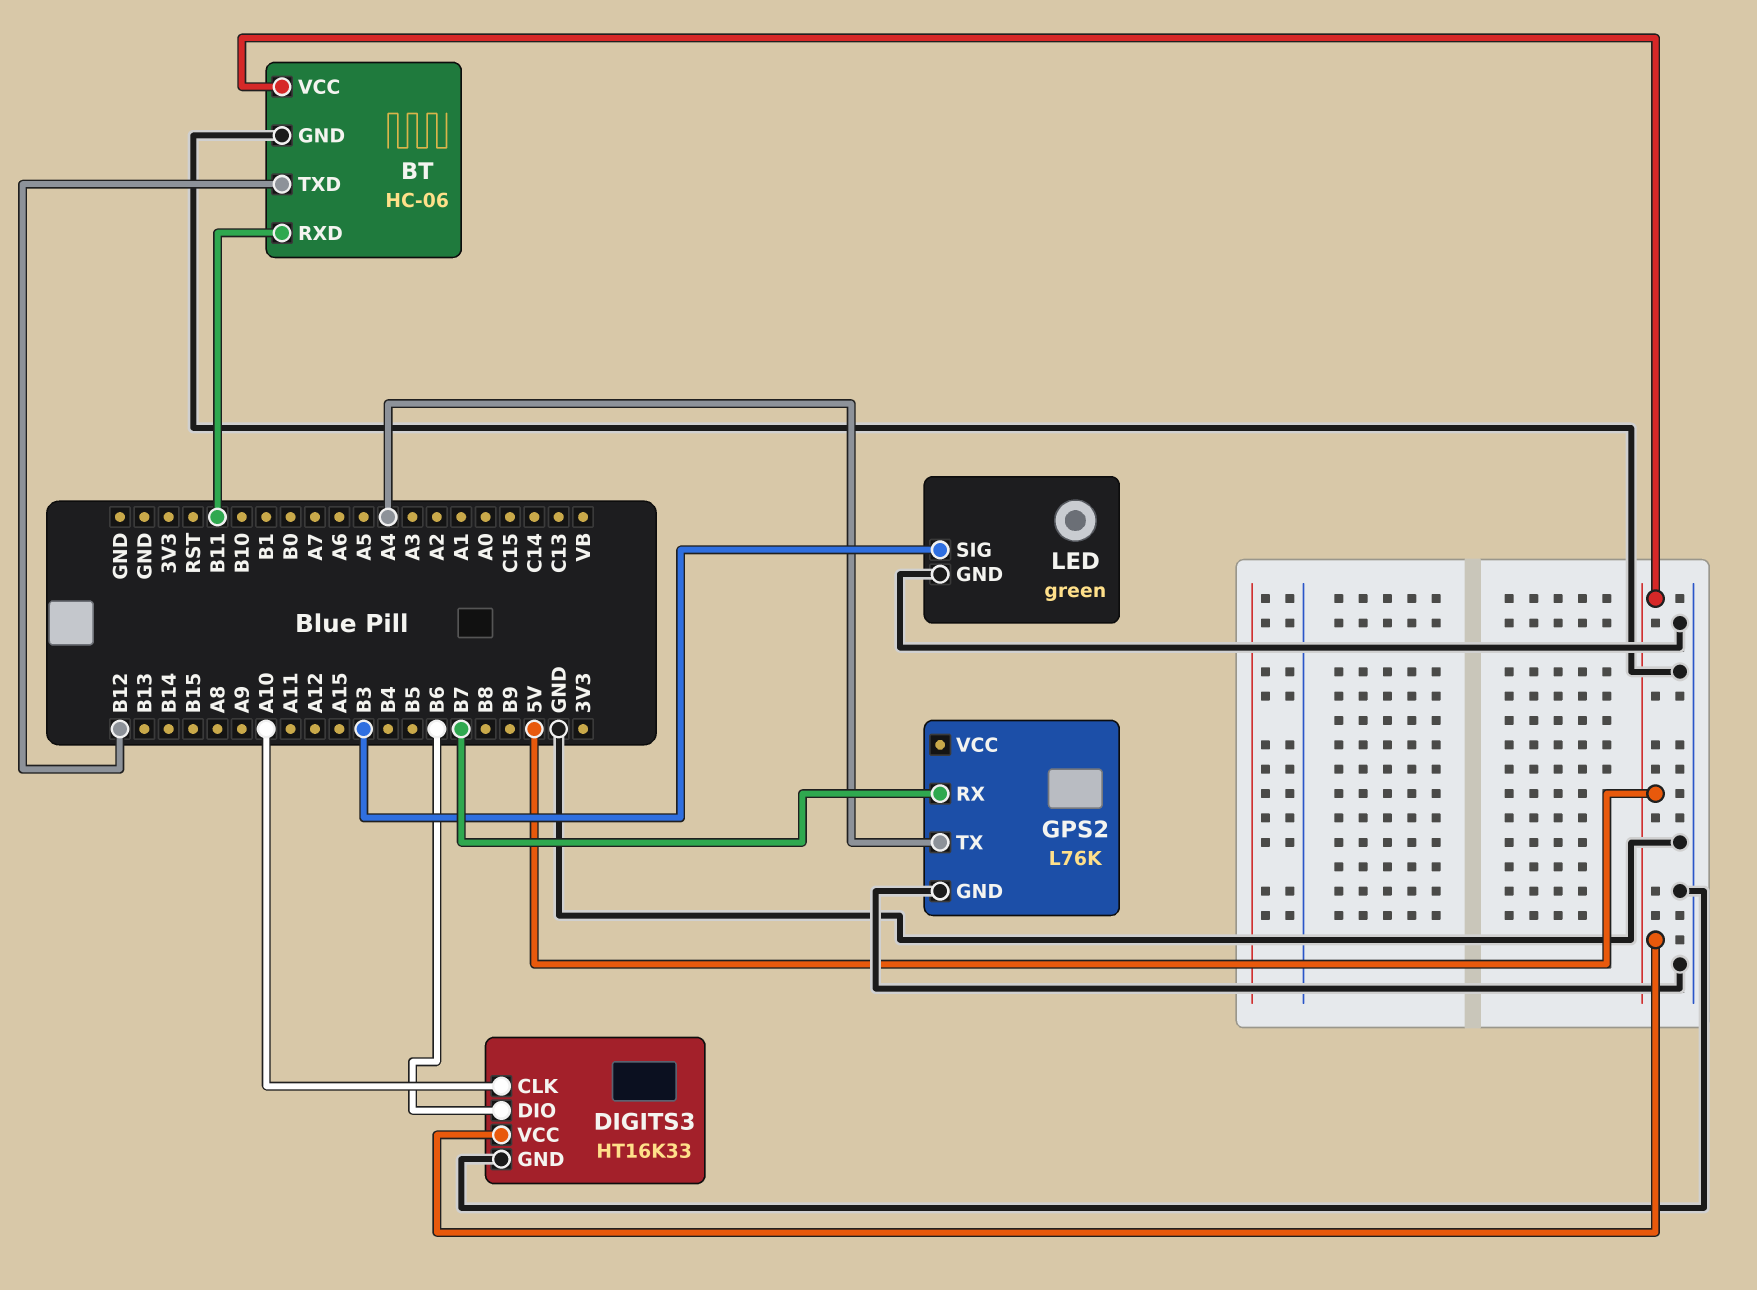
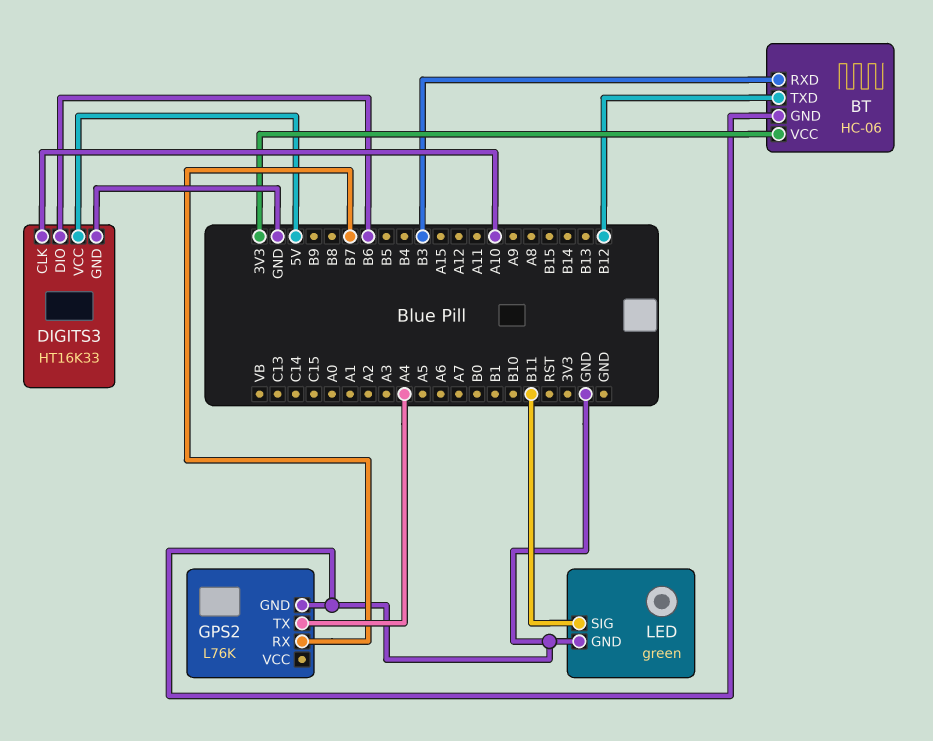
BT pin RXD: B11 -> B3
BT pin VCC: 5V -> 3V3
LED pin SIG: B3 -> B11

